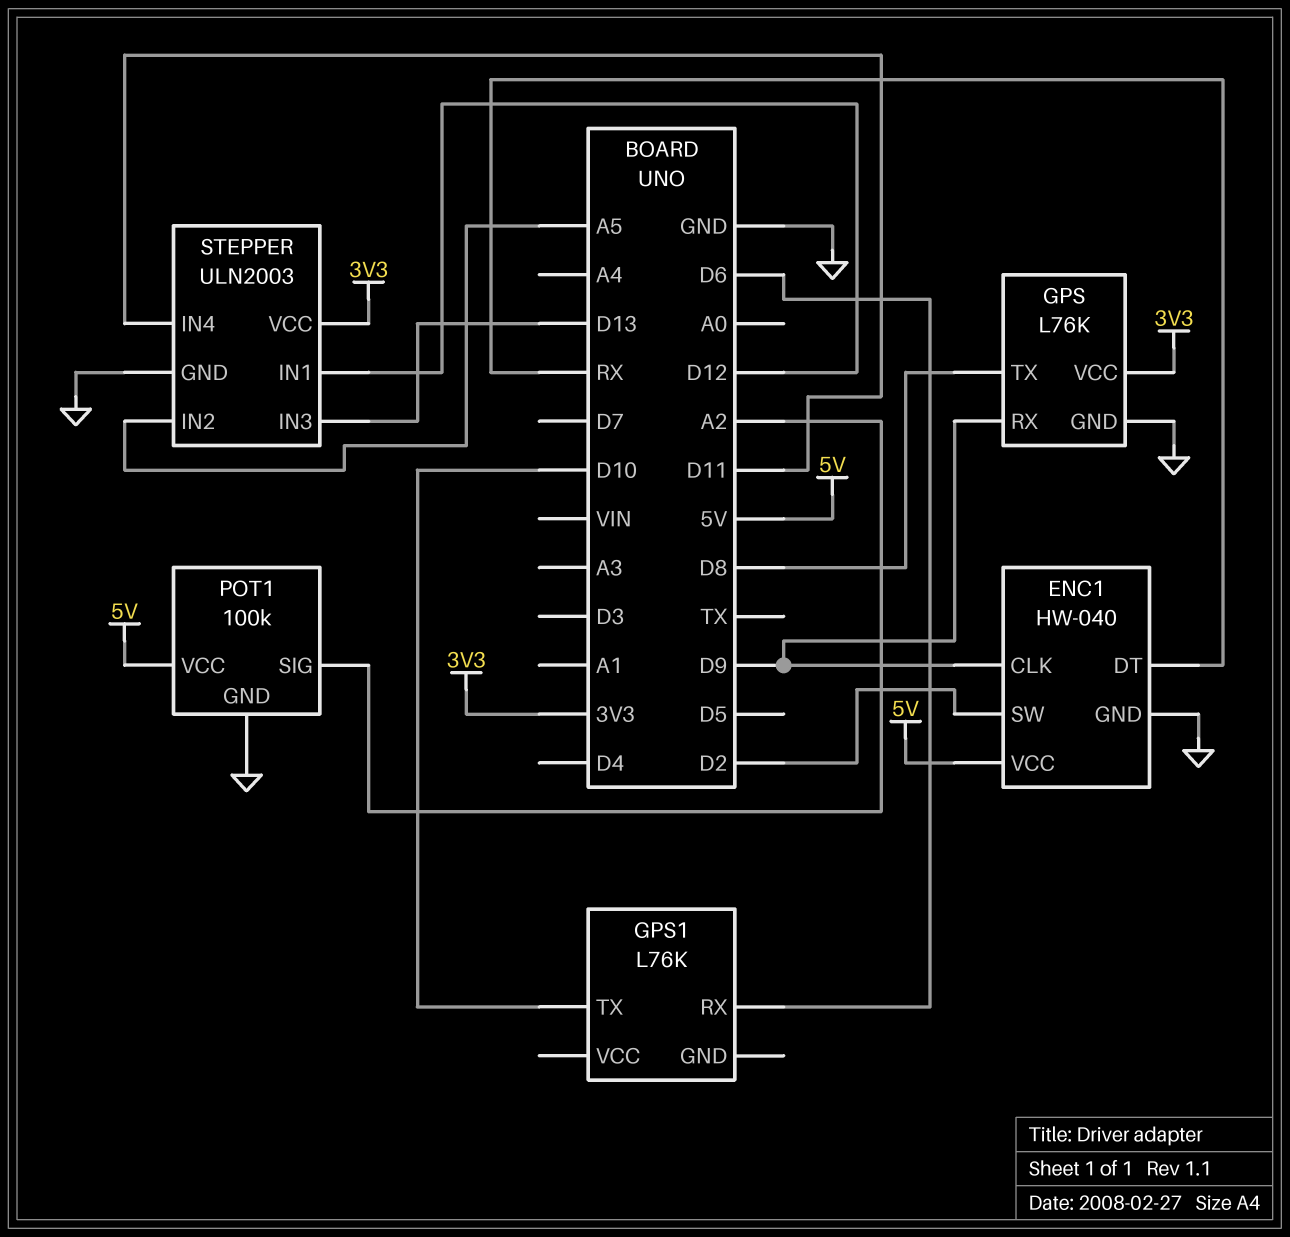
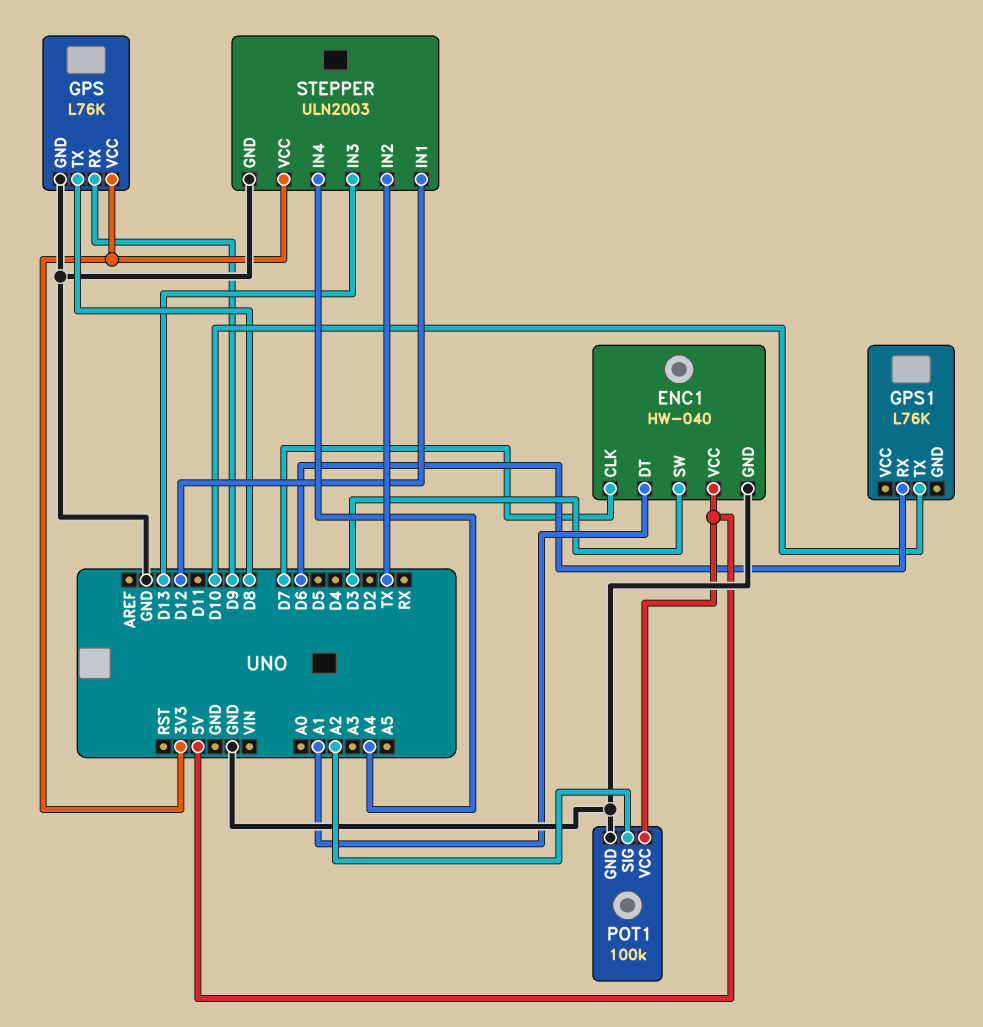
ENC1 pin CLK: D9 -> D7
ENC1 pin DT: RX -> A1
ENC1 pin SW: D2 -> D3
STEPPER pin IN2: A5 -> TX
STEPPER pin IN4: D11 -> A4

